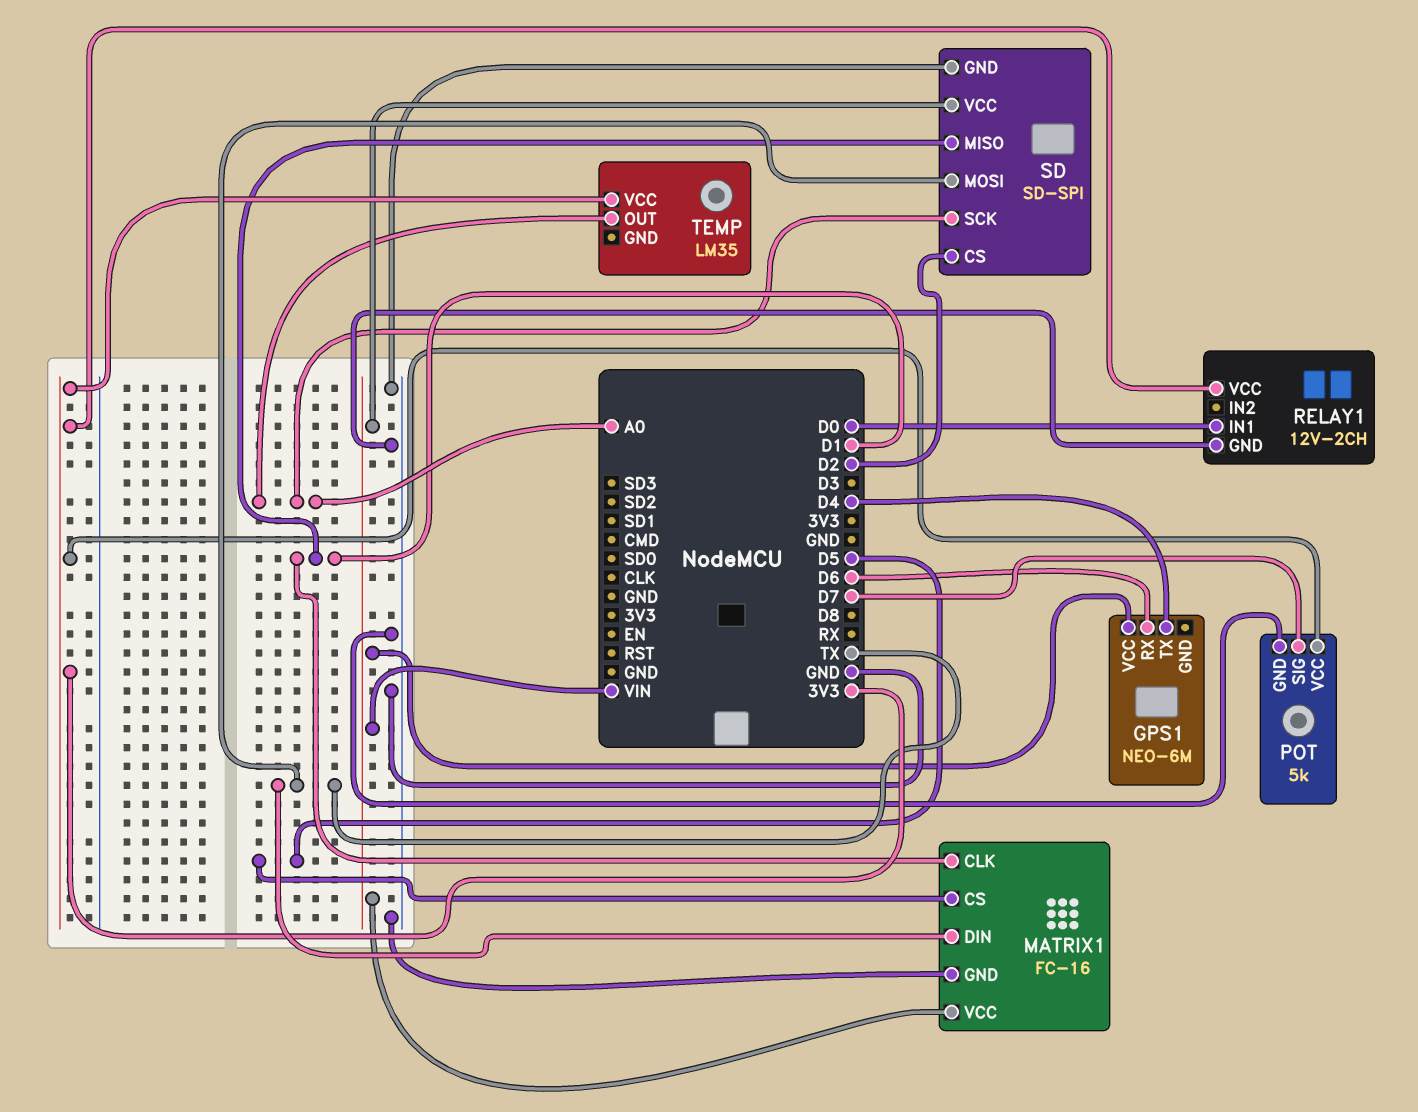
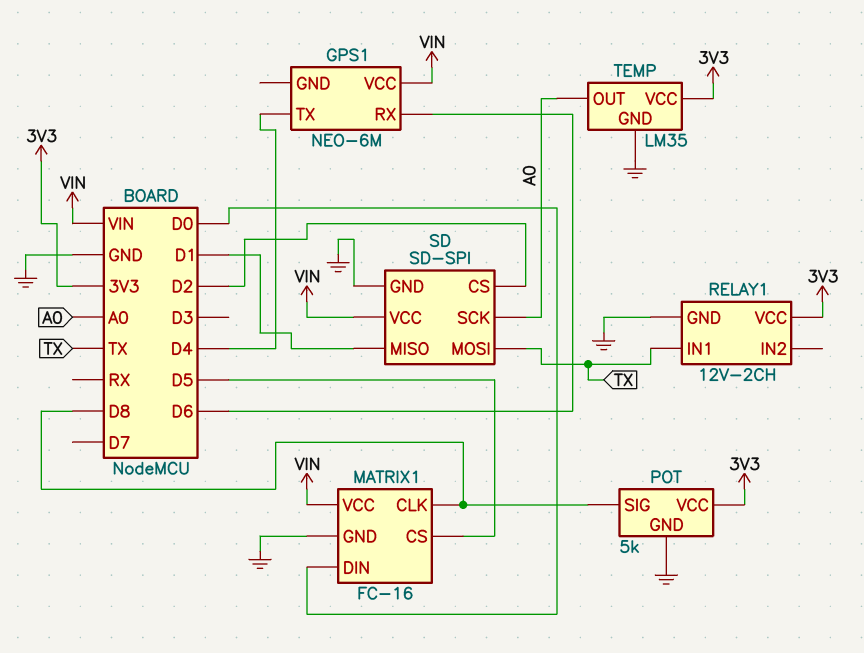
MATRIX1 pin CLK: D1 -> D8
MATRIX1 pin DIN: TX -> D0
POT pin SIG: D7 -> D8
RELAY1 pin IN1: D0 -> TX
TEMP pin GND: none -> GND

